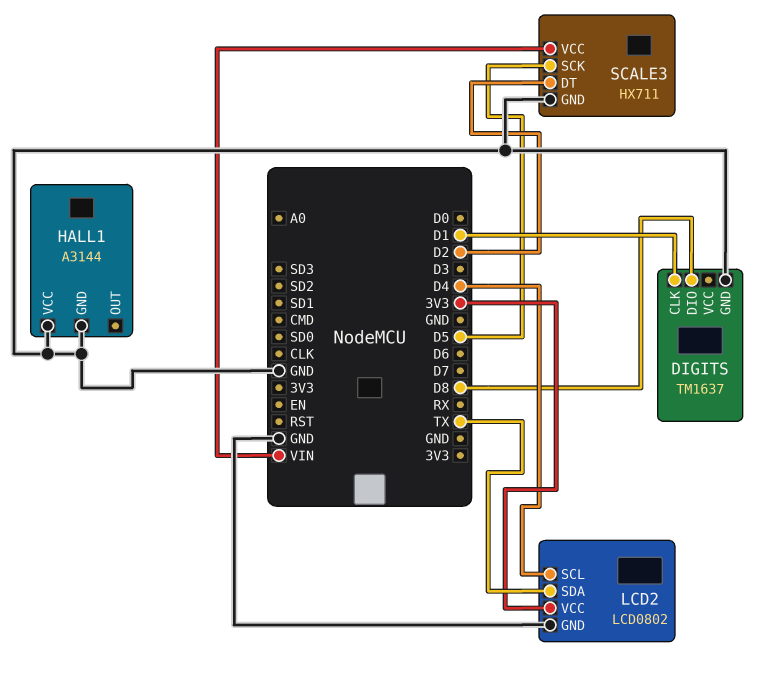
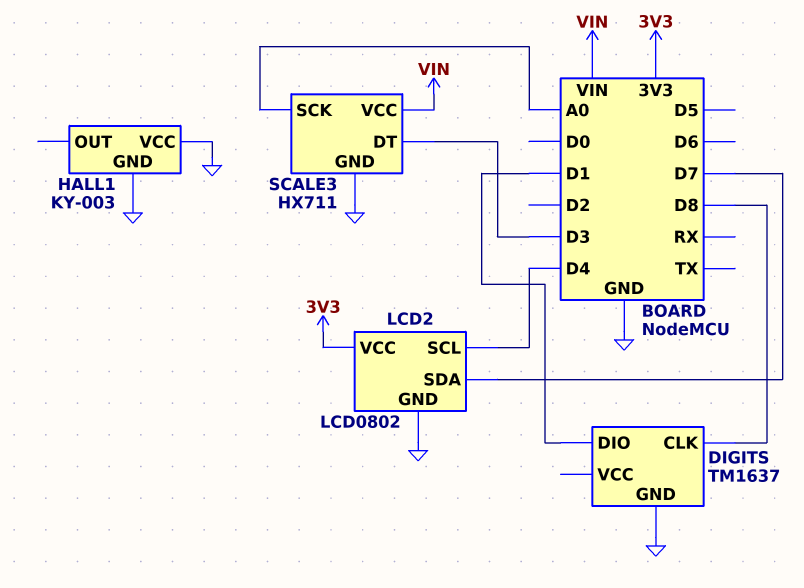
DIGITS pin CLK: D1 -> D8
DIGITS pin DIO: D8 -> D1
HALL1: A3144 -> KY-003
LCD2 pin SDA: TX -> D7
SCALE3 pin DT: D2 -> D3
SCALE3 pin SCK: D5 -> A0

